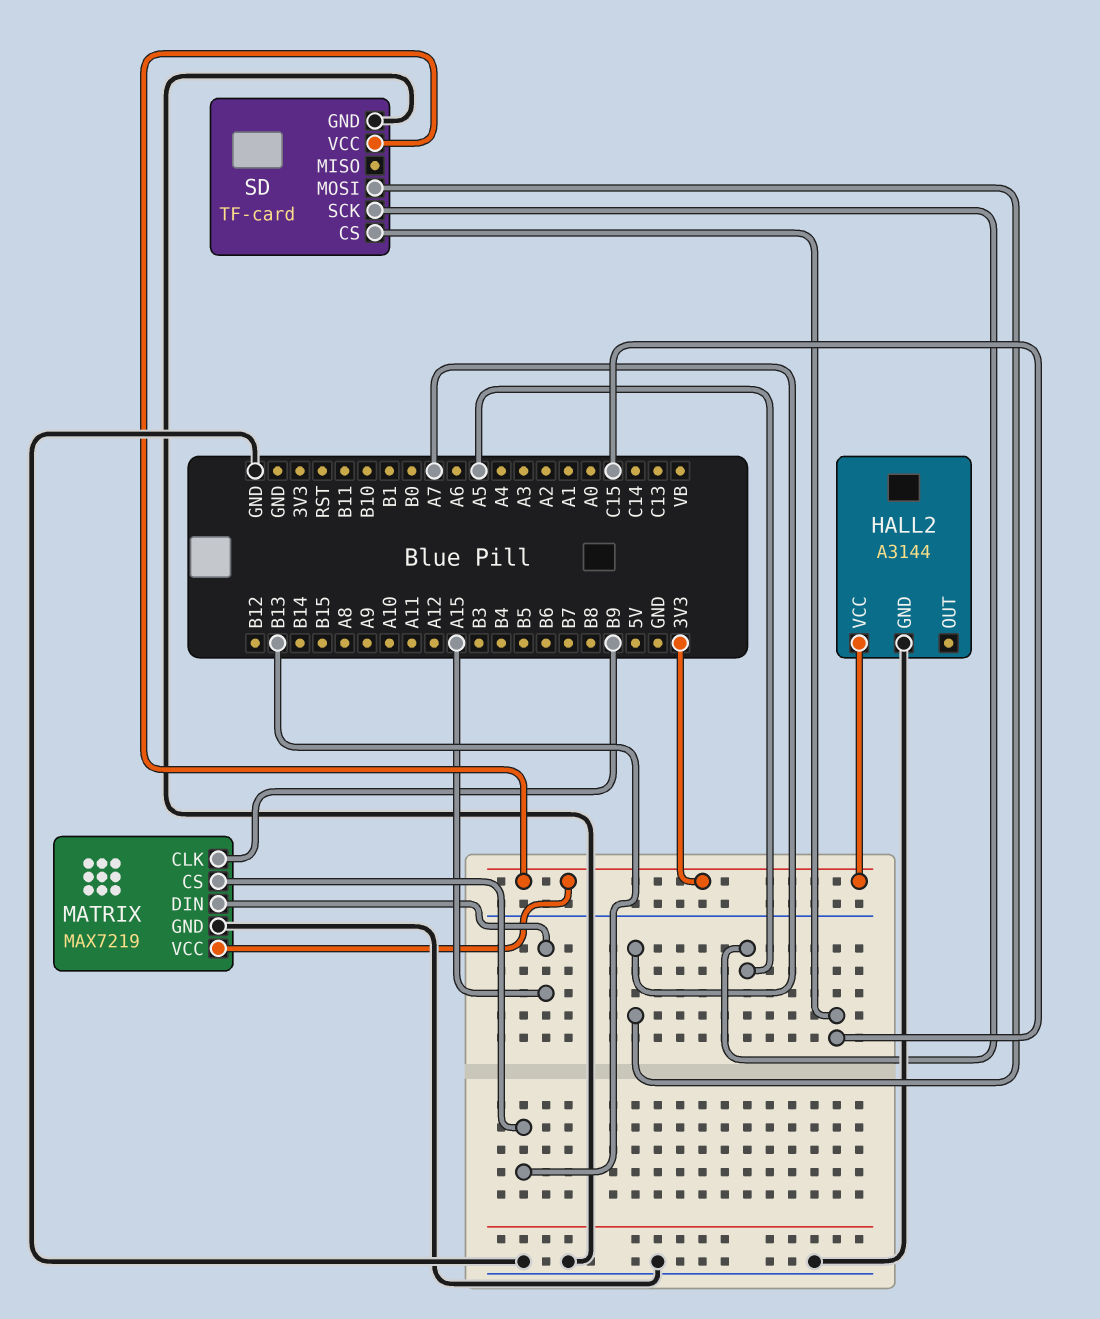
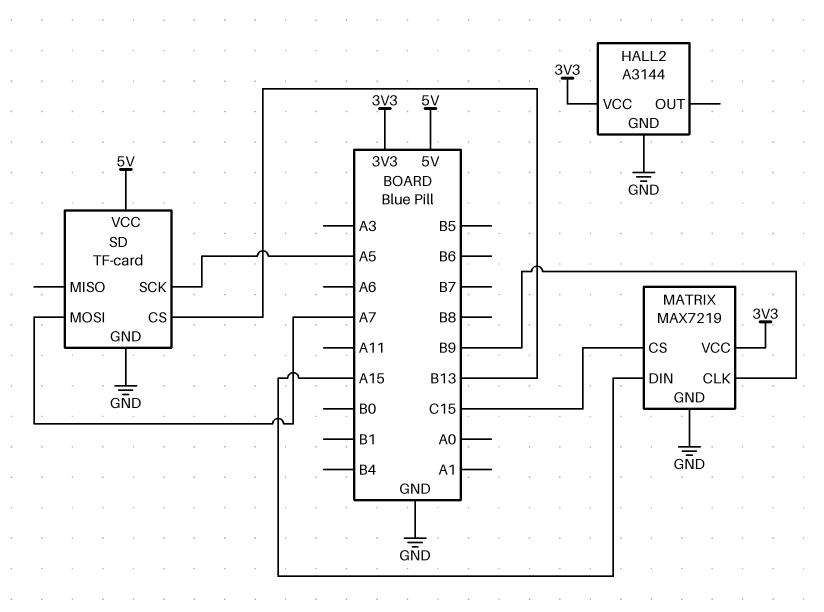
MATRIX pin CS: B13 -> C15
SD pin CS: C15 -> B13
SD pin VCC: 3V3 -> 5V

